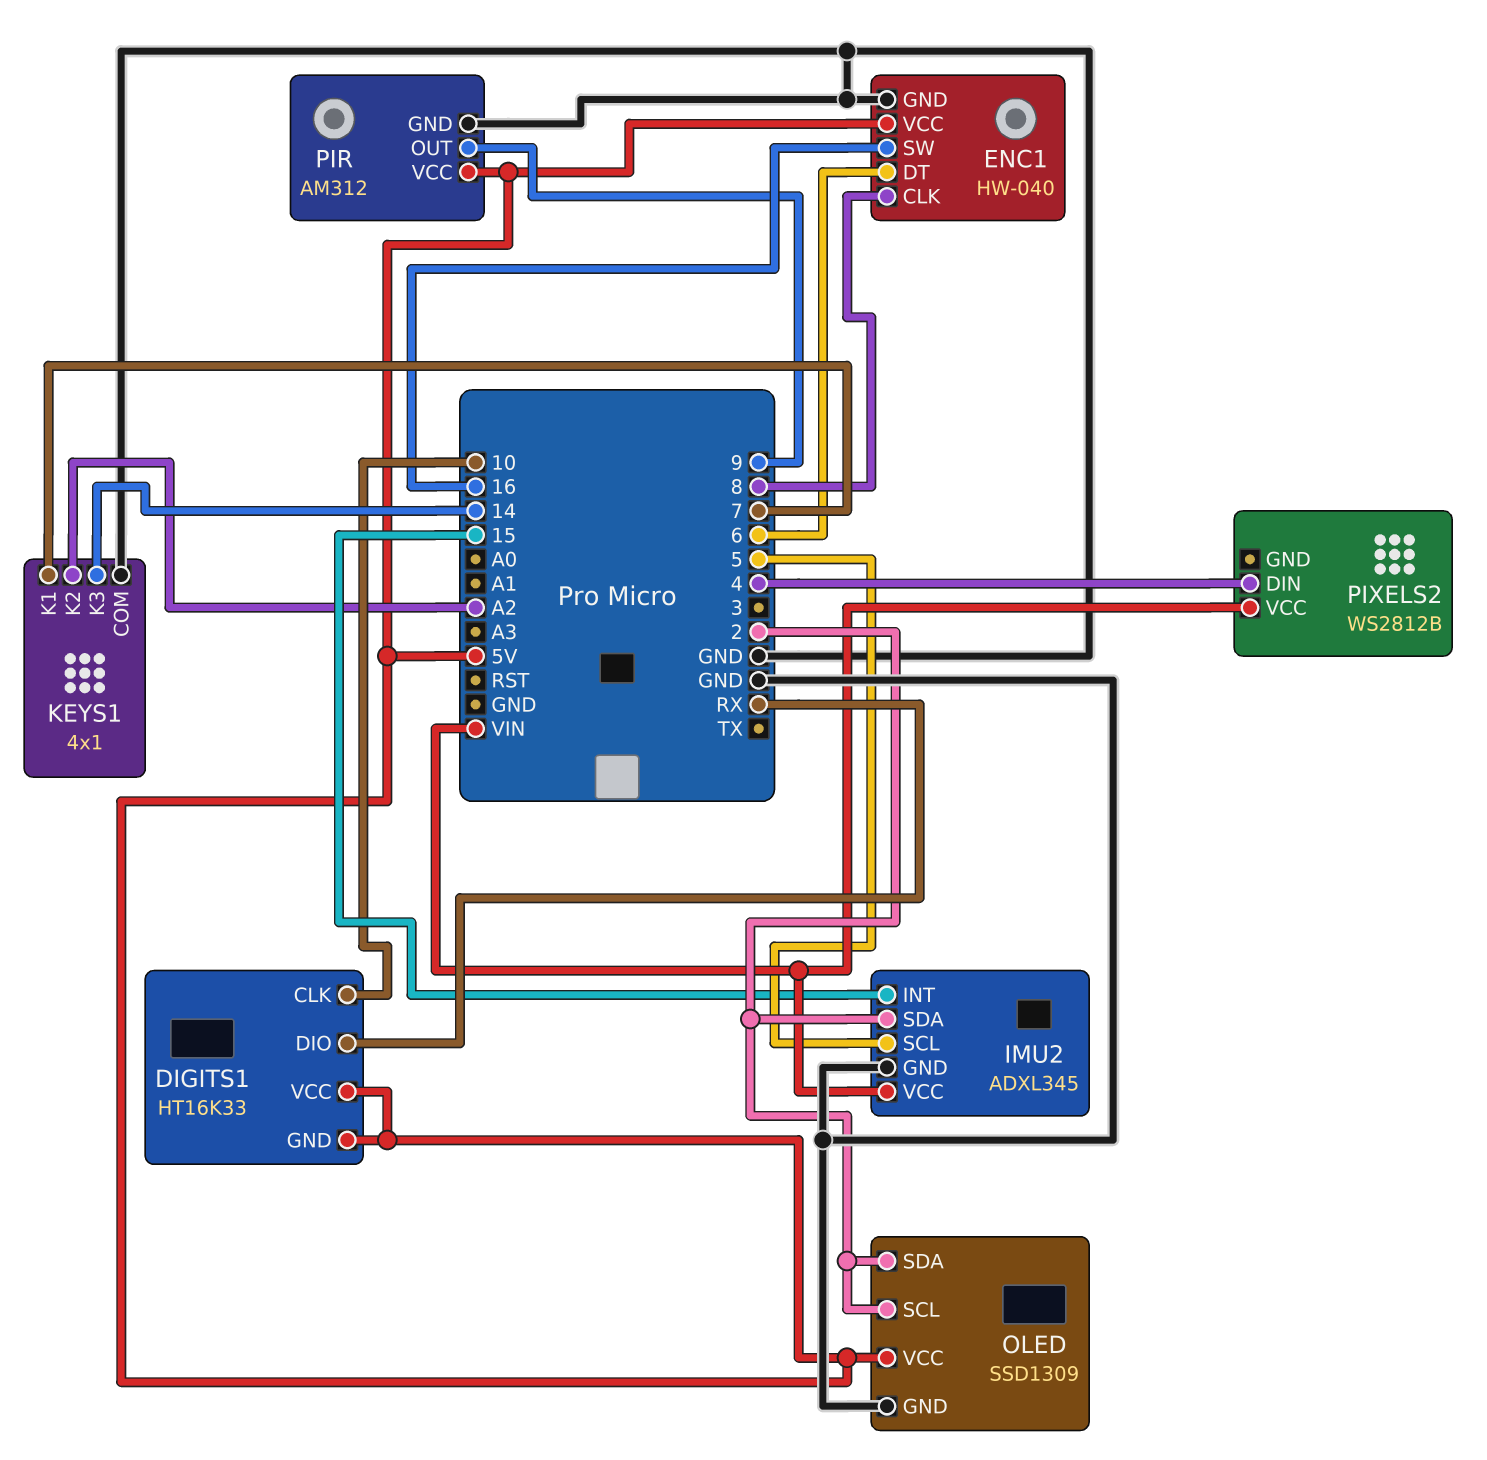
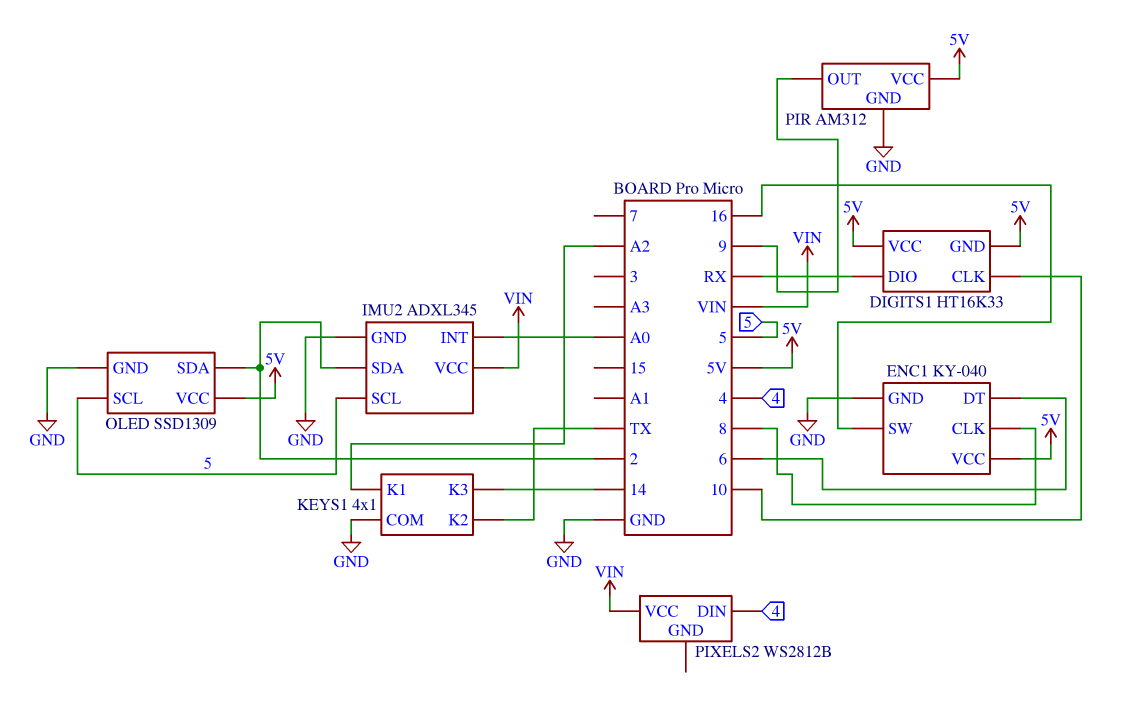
ENC1: HW-040 -> KY-040
IMU2 pin INT: 15 -> A0
KEYS1 pin K1: 7 -> A2
KEYS1 pin K2: A2 -> TX
OLED pin SCL: 2 -> 5

